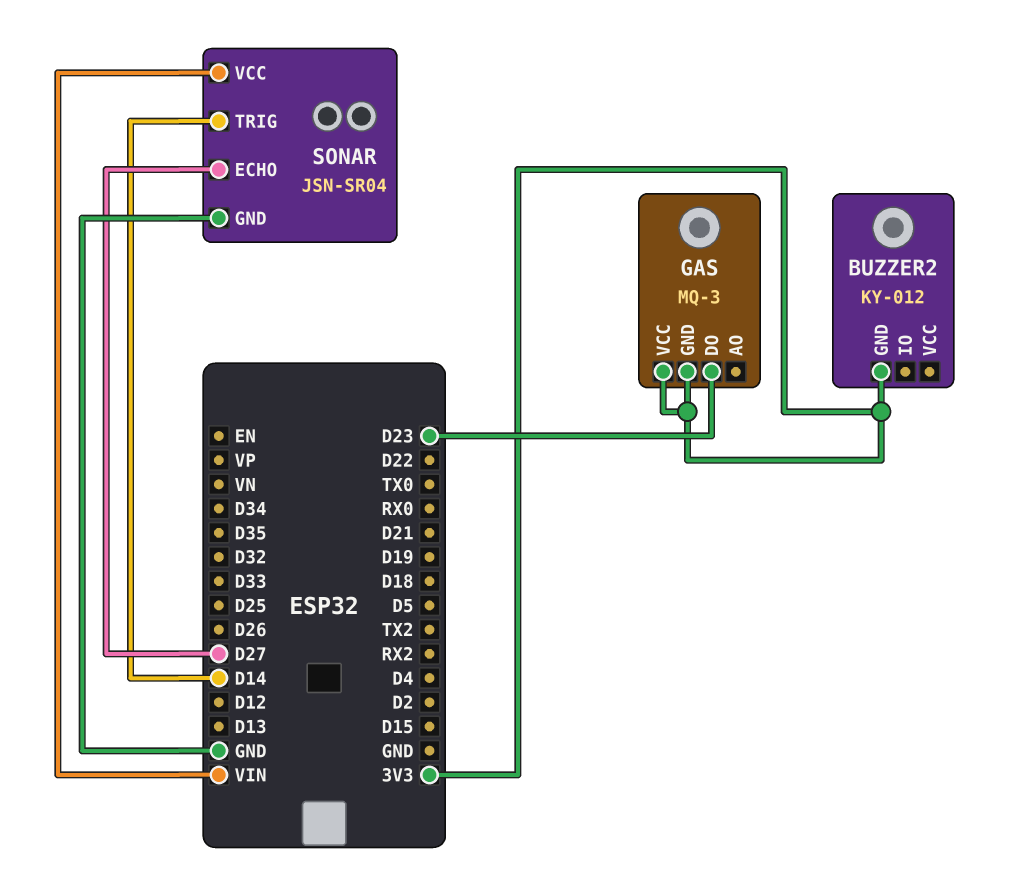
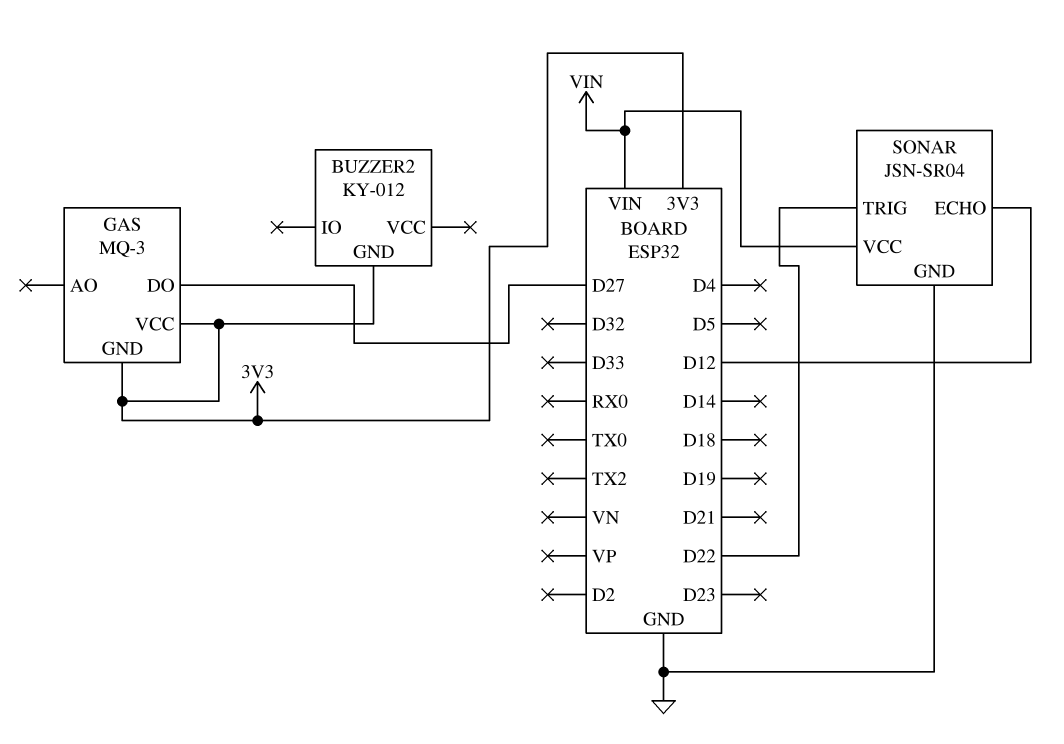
GAS pin DO: D23 -> D27
SONAR pin ECHO: D27 -> D12
SONAR pin TRIG: D14 -> D22

